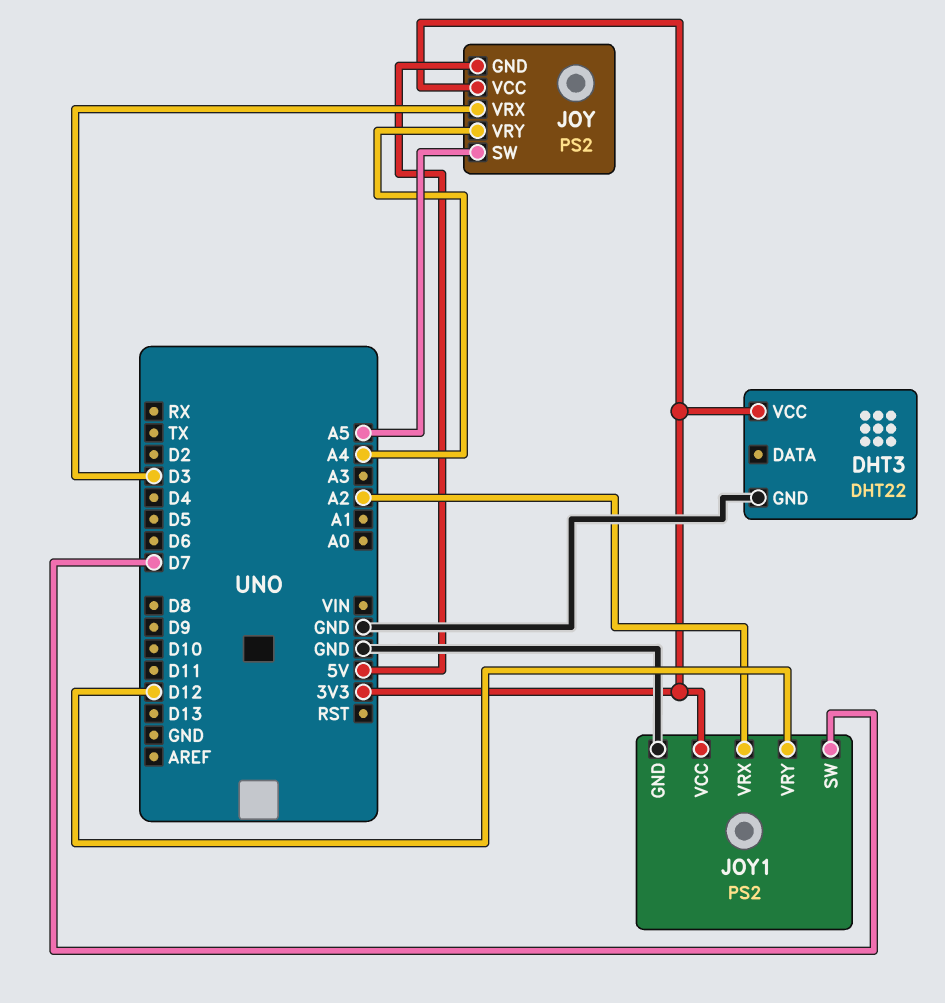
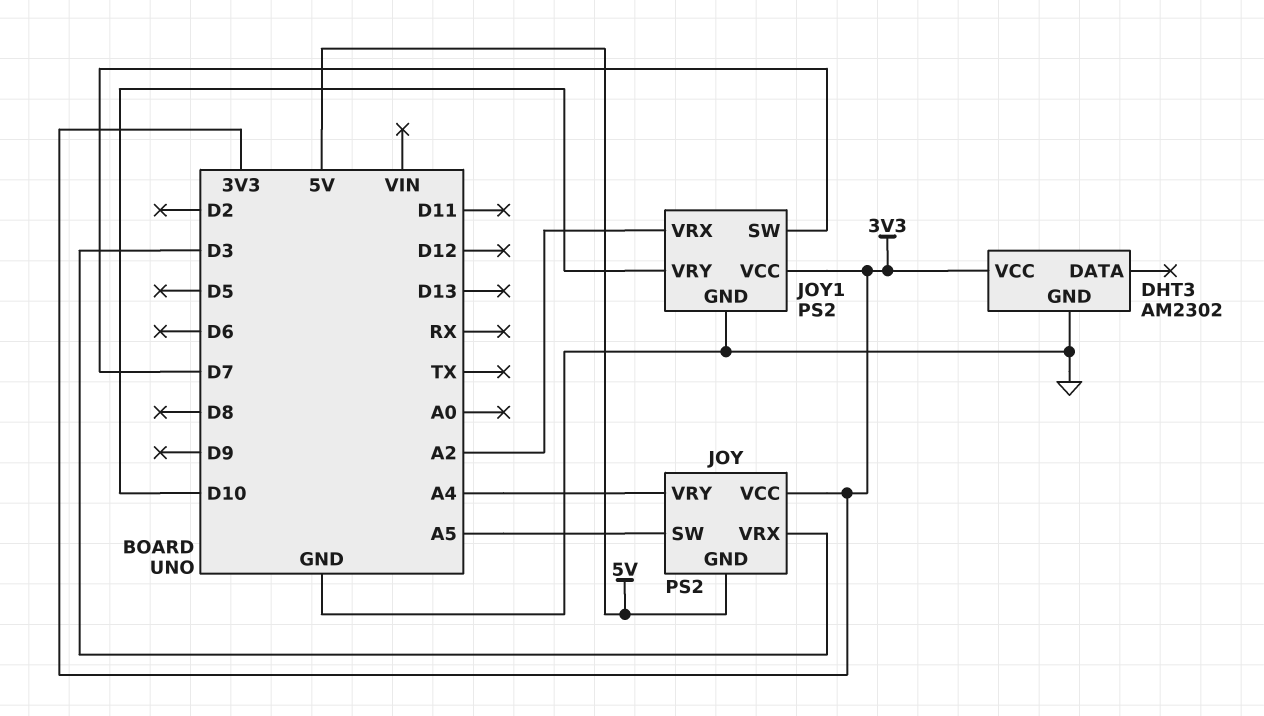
DHT3: DHT22 -> AM2302
JOY1 pin VRY: D12 -> D10

